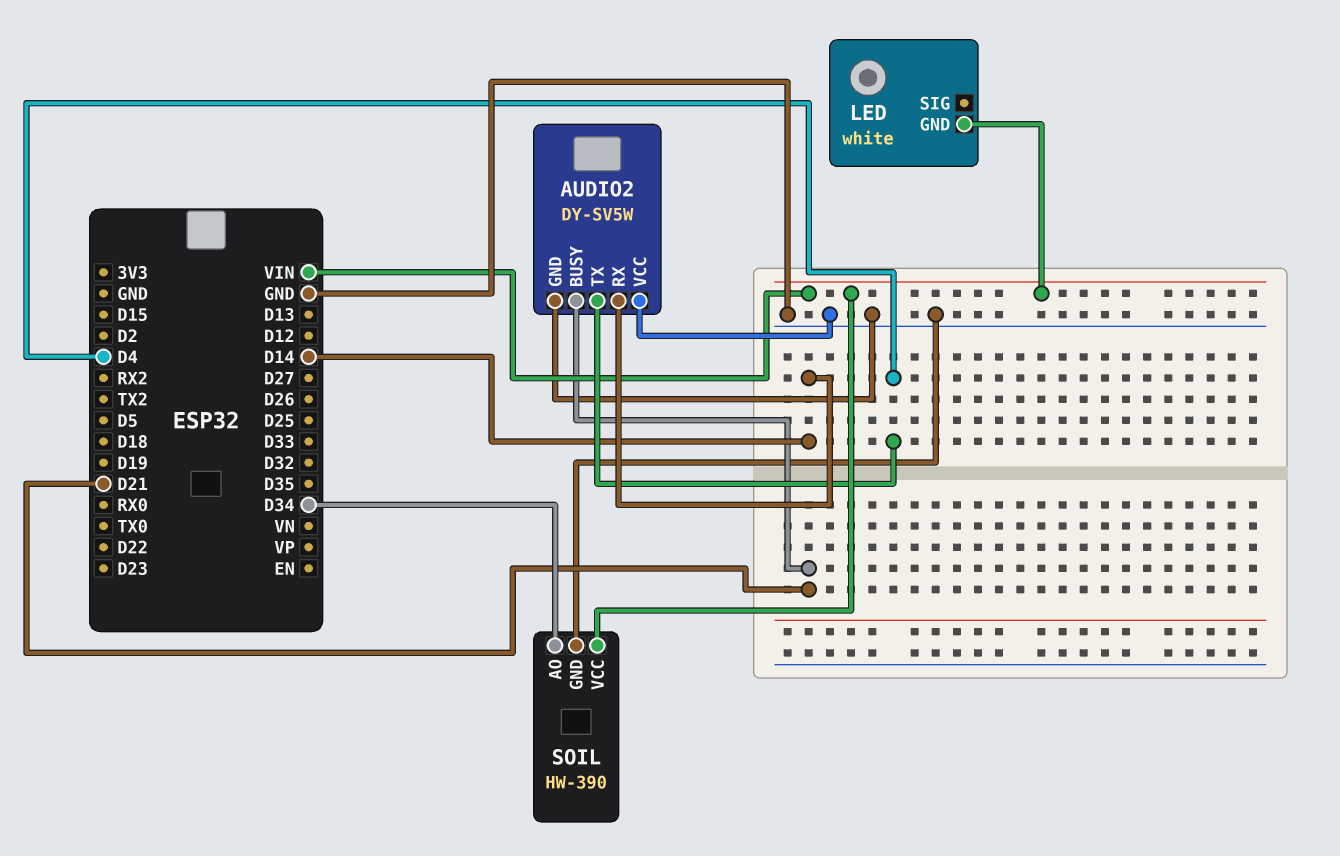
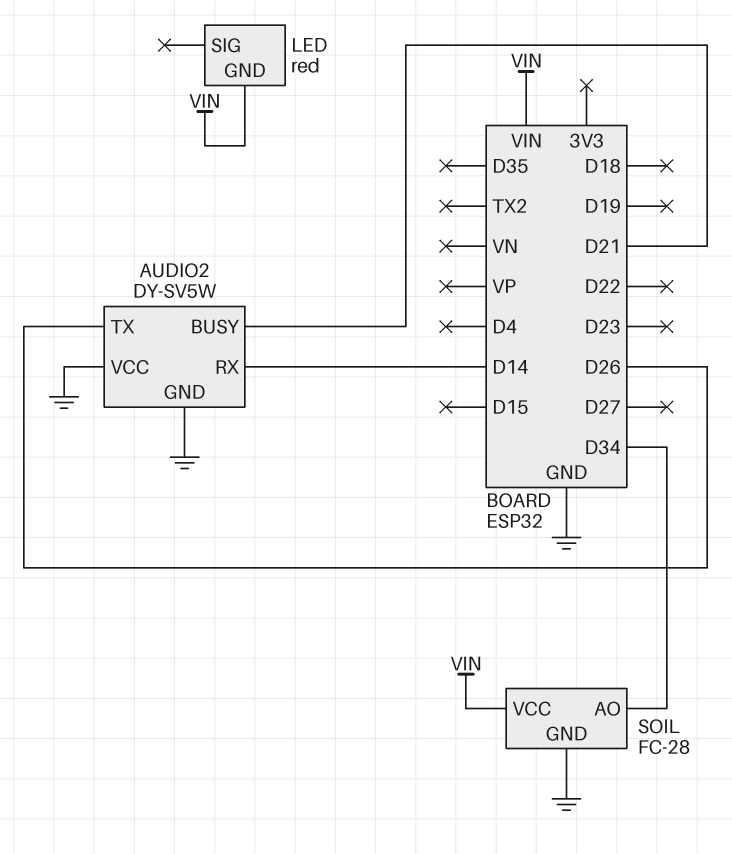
AUDIO2 pin TX: D4 -> D26
LED: white -> red
SOIL: HW-390 -> FC-28

